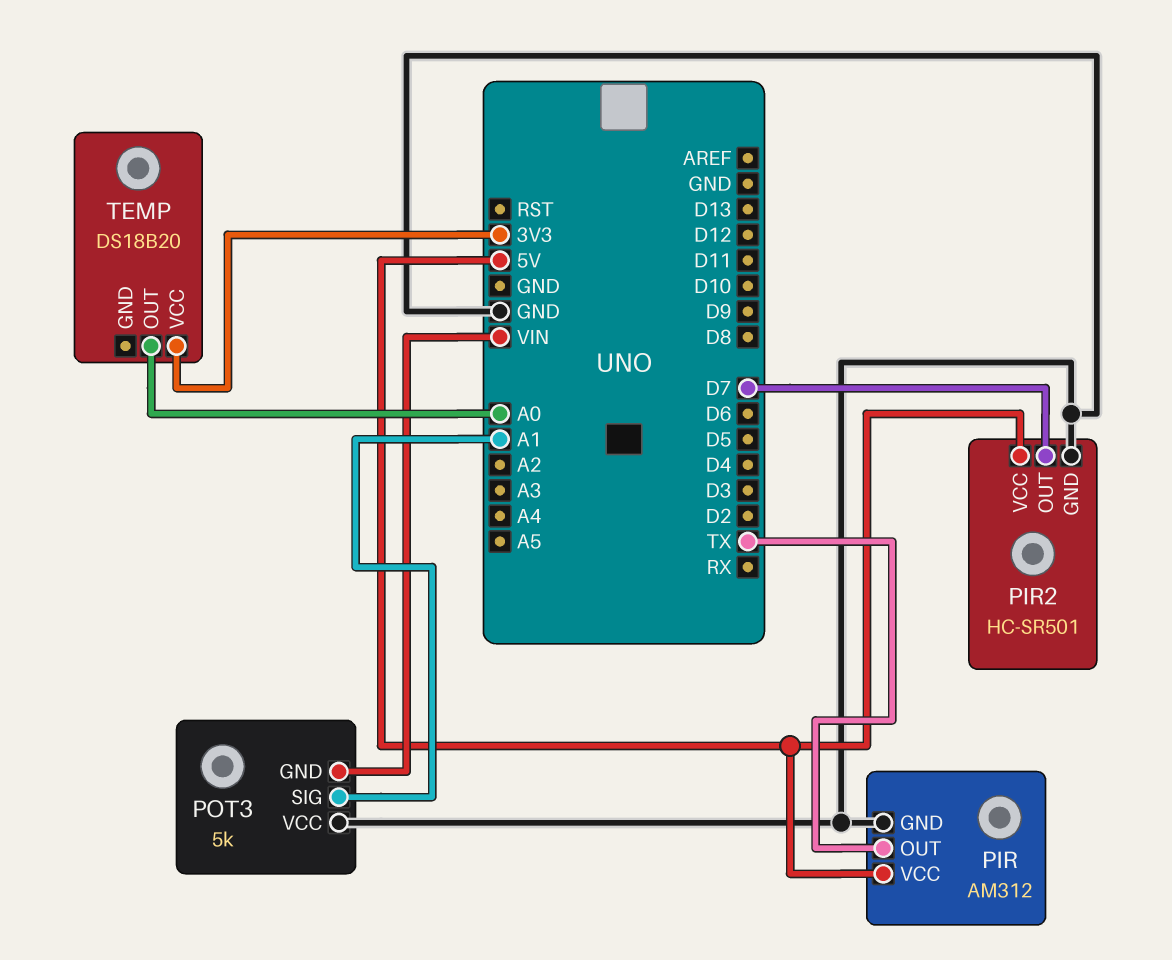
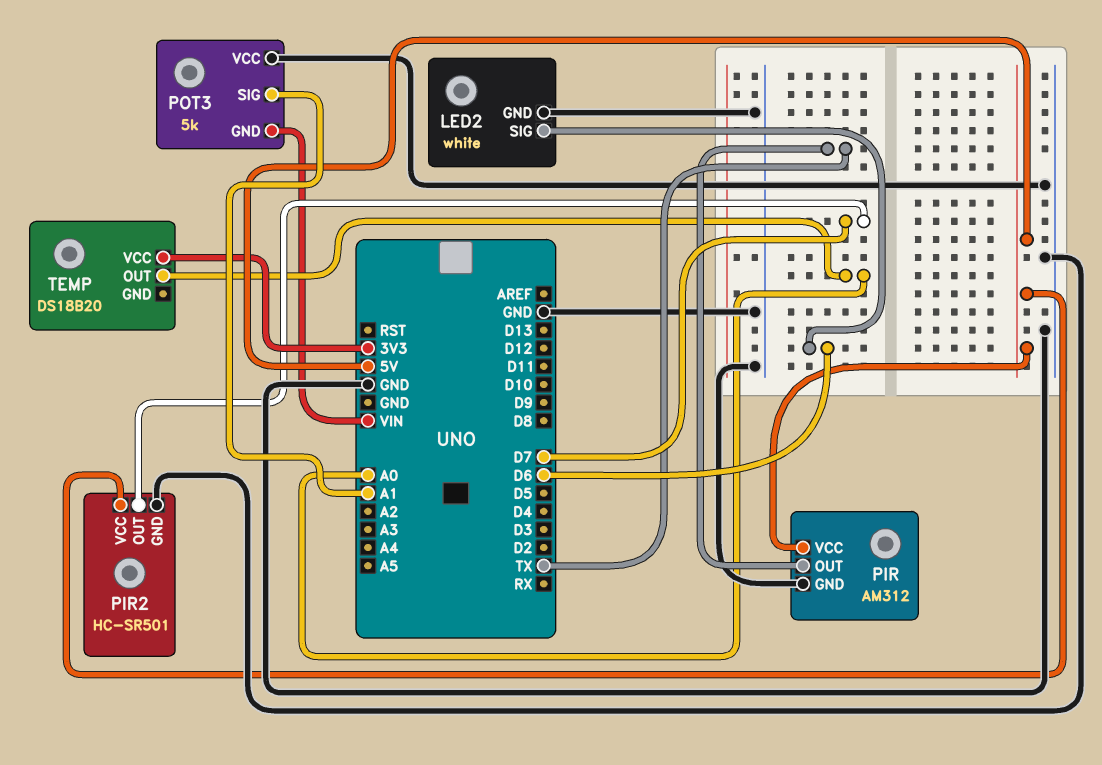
LED2: none -> white
LED2 pin GND: none -> GND
LED2 pin SIG: none -> D6

